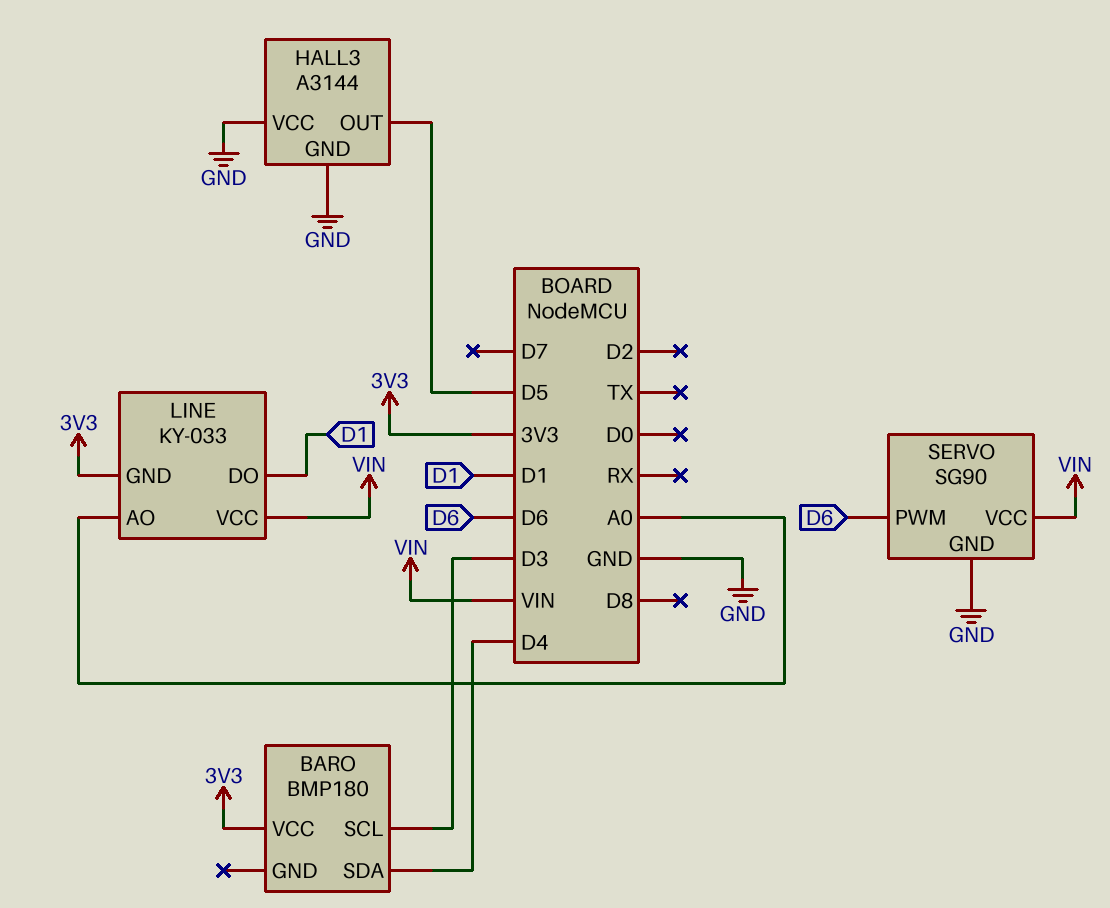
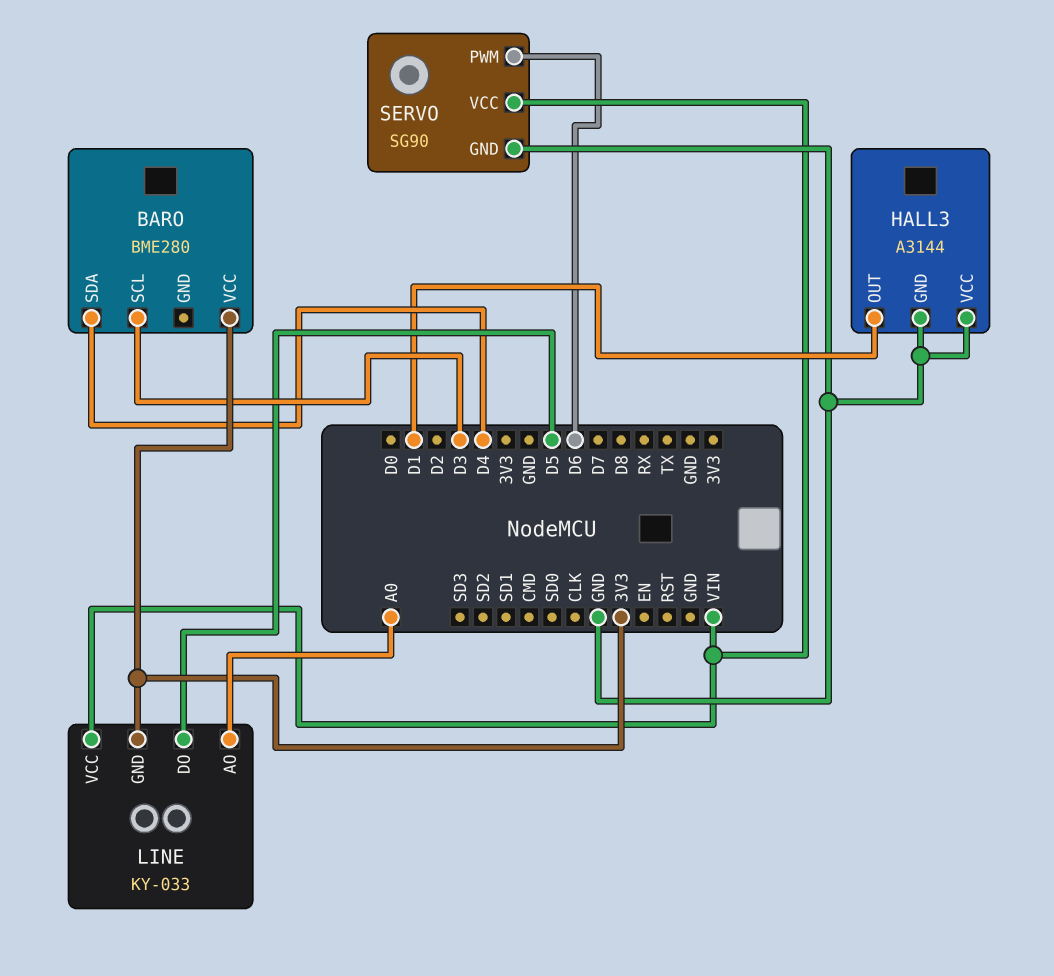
BARO: BMP180 -> BME280
HALL3 pin OUT: D5 -> D1
LINE pin DO: D1 -> D5

